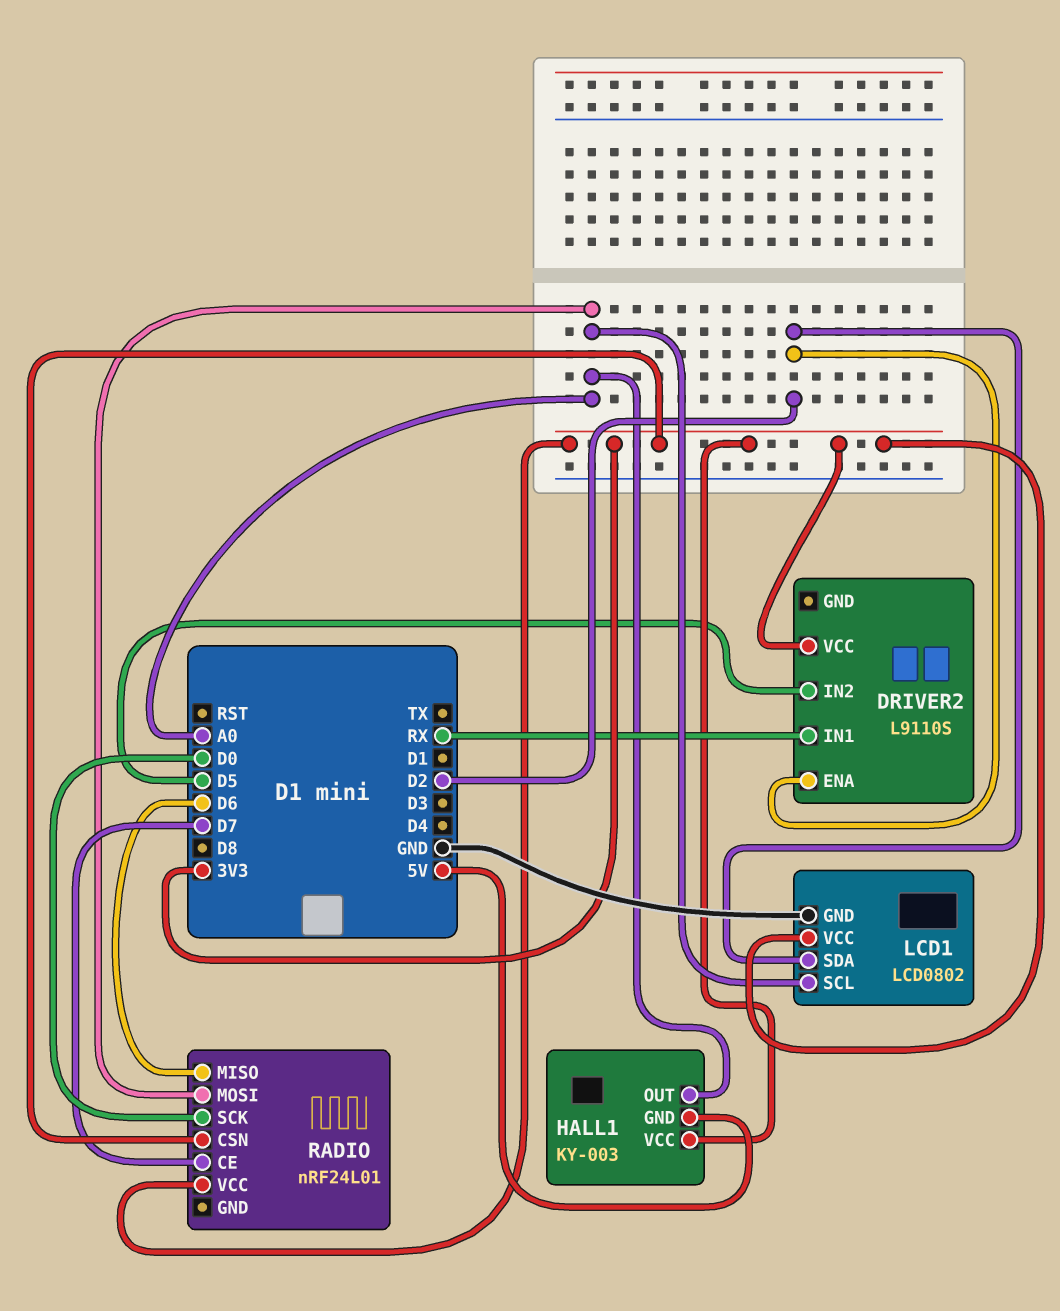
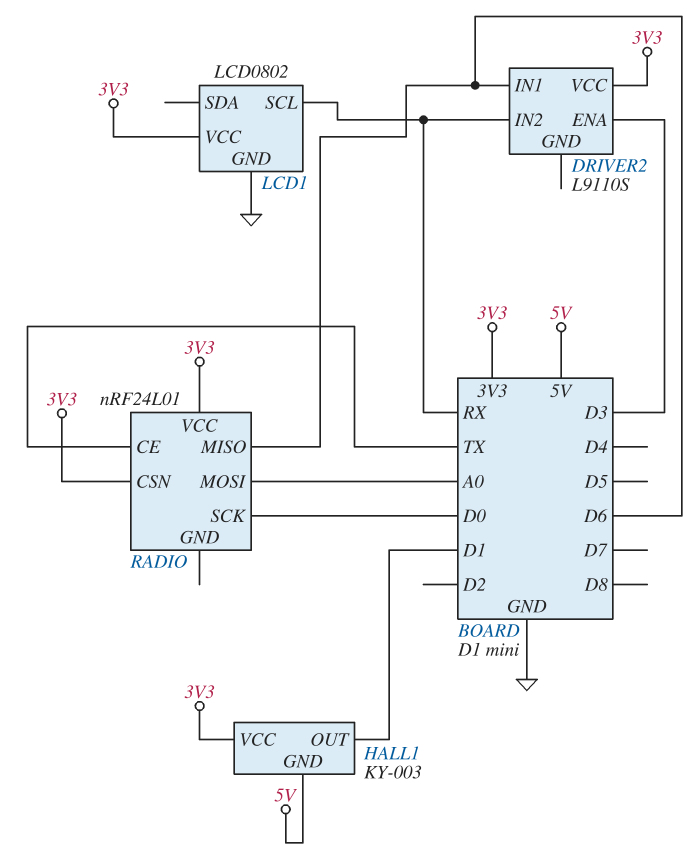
DRIVER2 pin ENA: D2 -> D3
DRIVER2 pin IN1: RX -> D6
DRIVER2 pin IN2: D5 -> RX
HALL1 pin OUT: A0 -> D1
LCD1 pin SCL: A0 -> RX
LCD1 pin SDA: D2 -> none
RADIO pin CE: D7 -> TX

